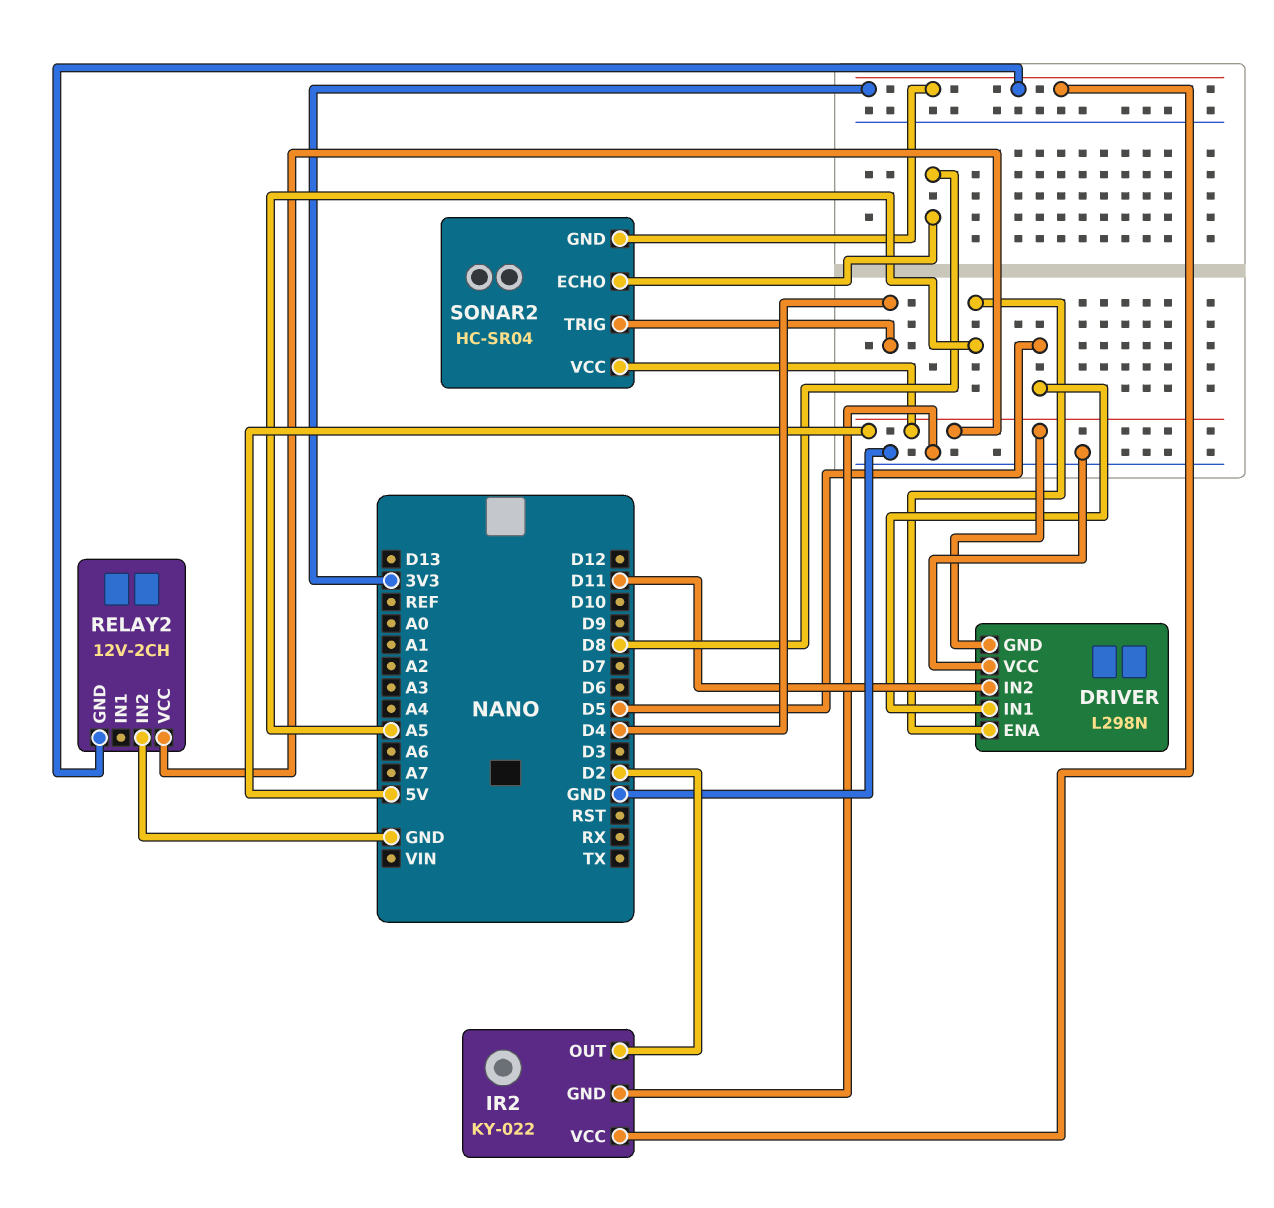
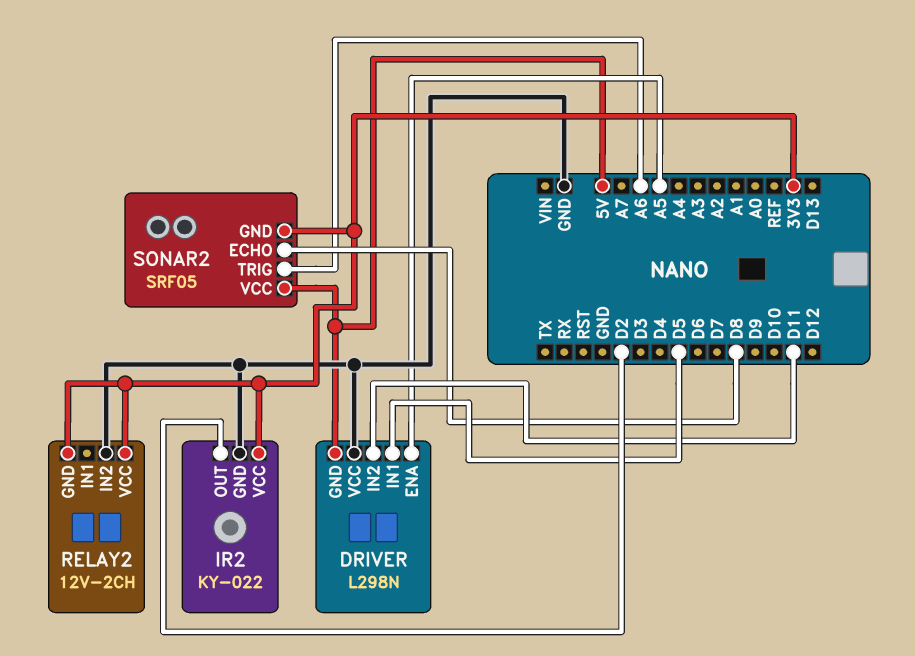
RELAY2 pin VCC: 5V -> 3V3
SONAR2: HC-SR04 -> SRF05
SONAR2 pin TRIG: D4 -> A6

